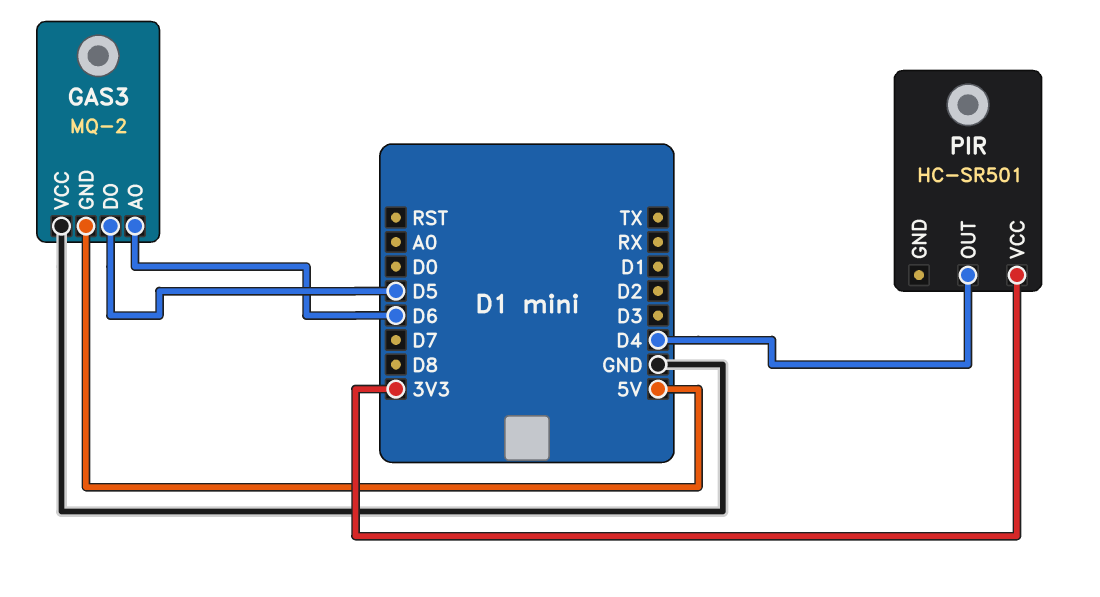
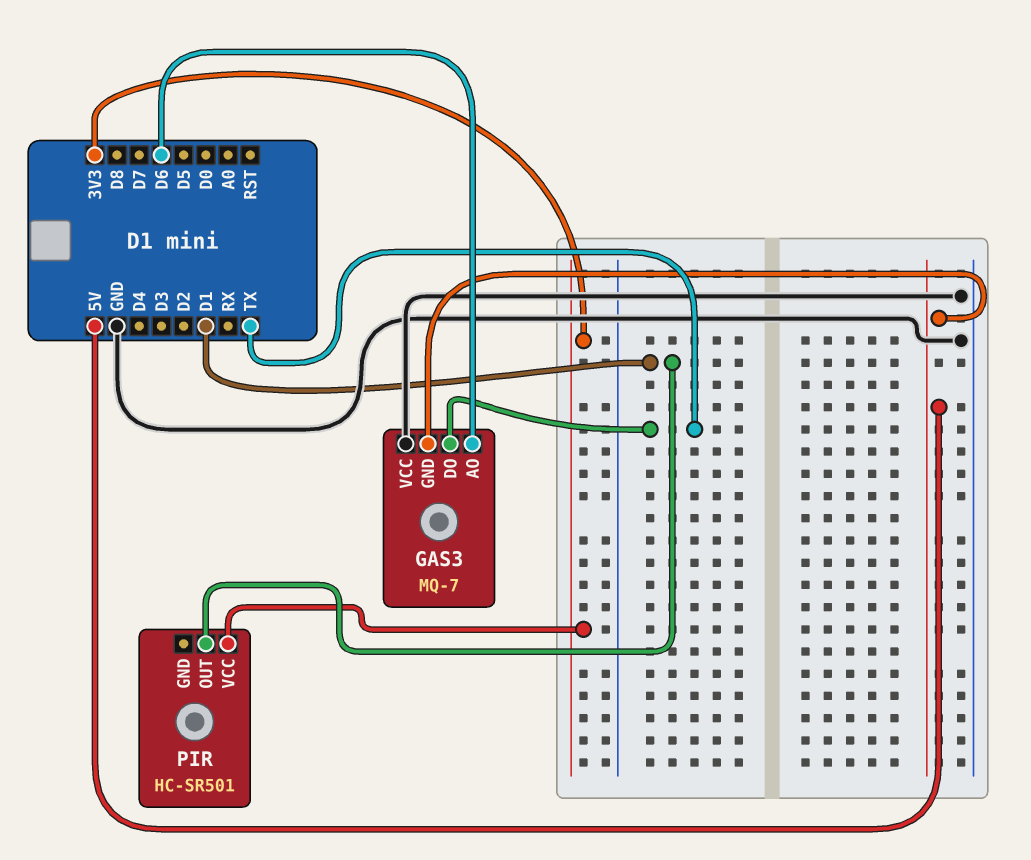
GAS3: MQ-2 -> MQ-7
GAS3 pin DO: D5 -> TX
PIR pin OUT: D4 -> D1

